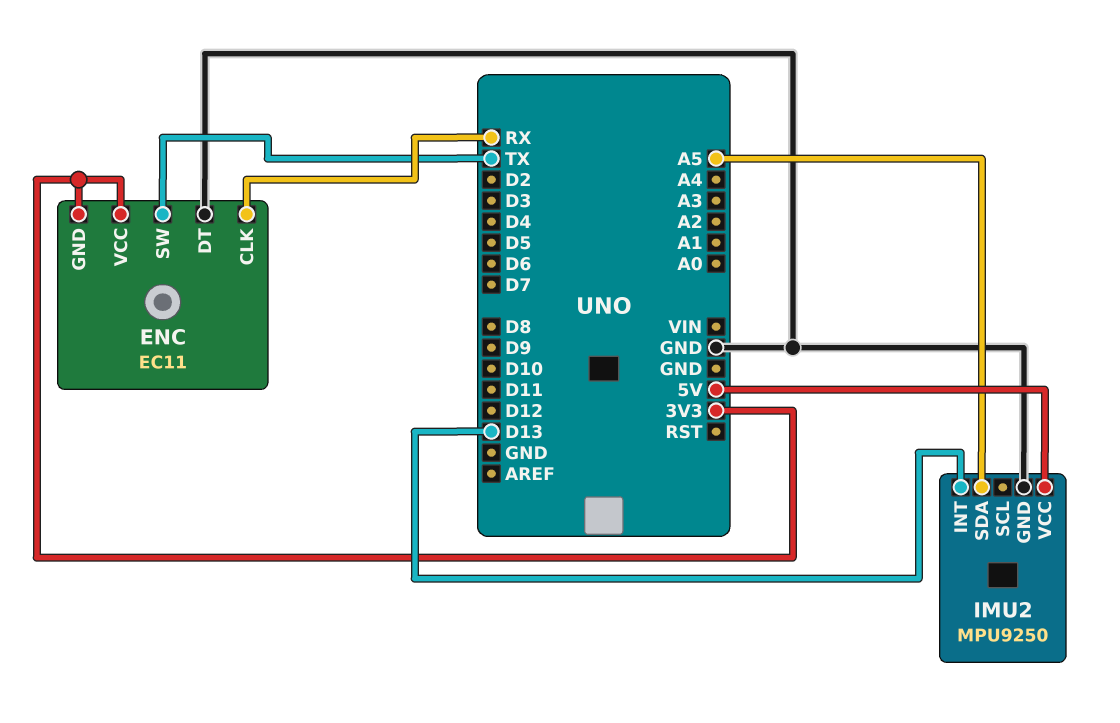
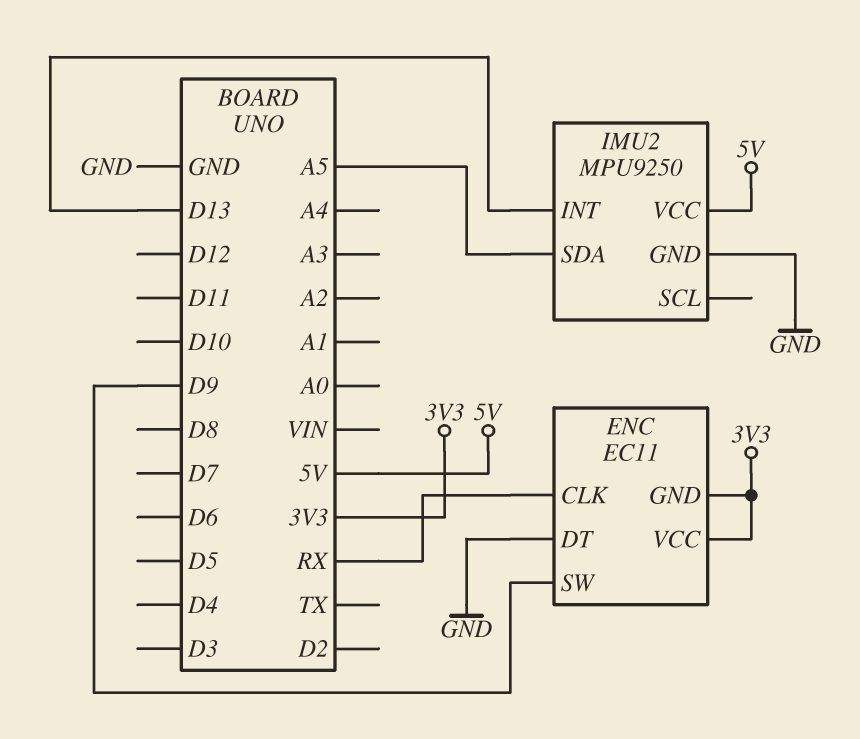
ENC pin SW: TX -> D9

